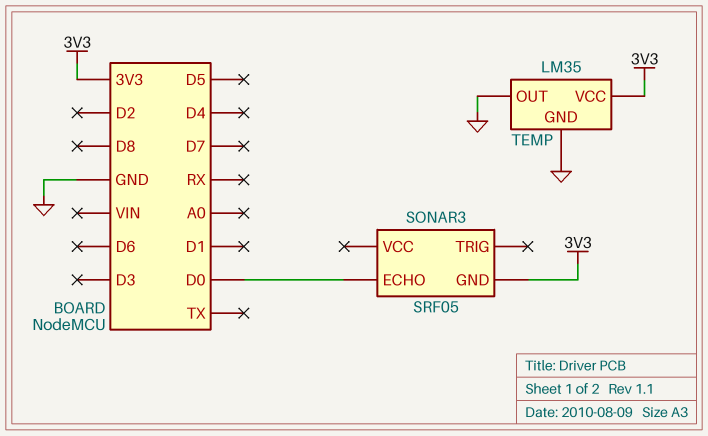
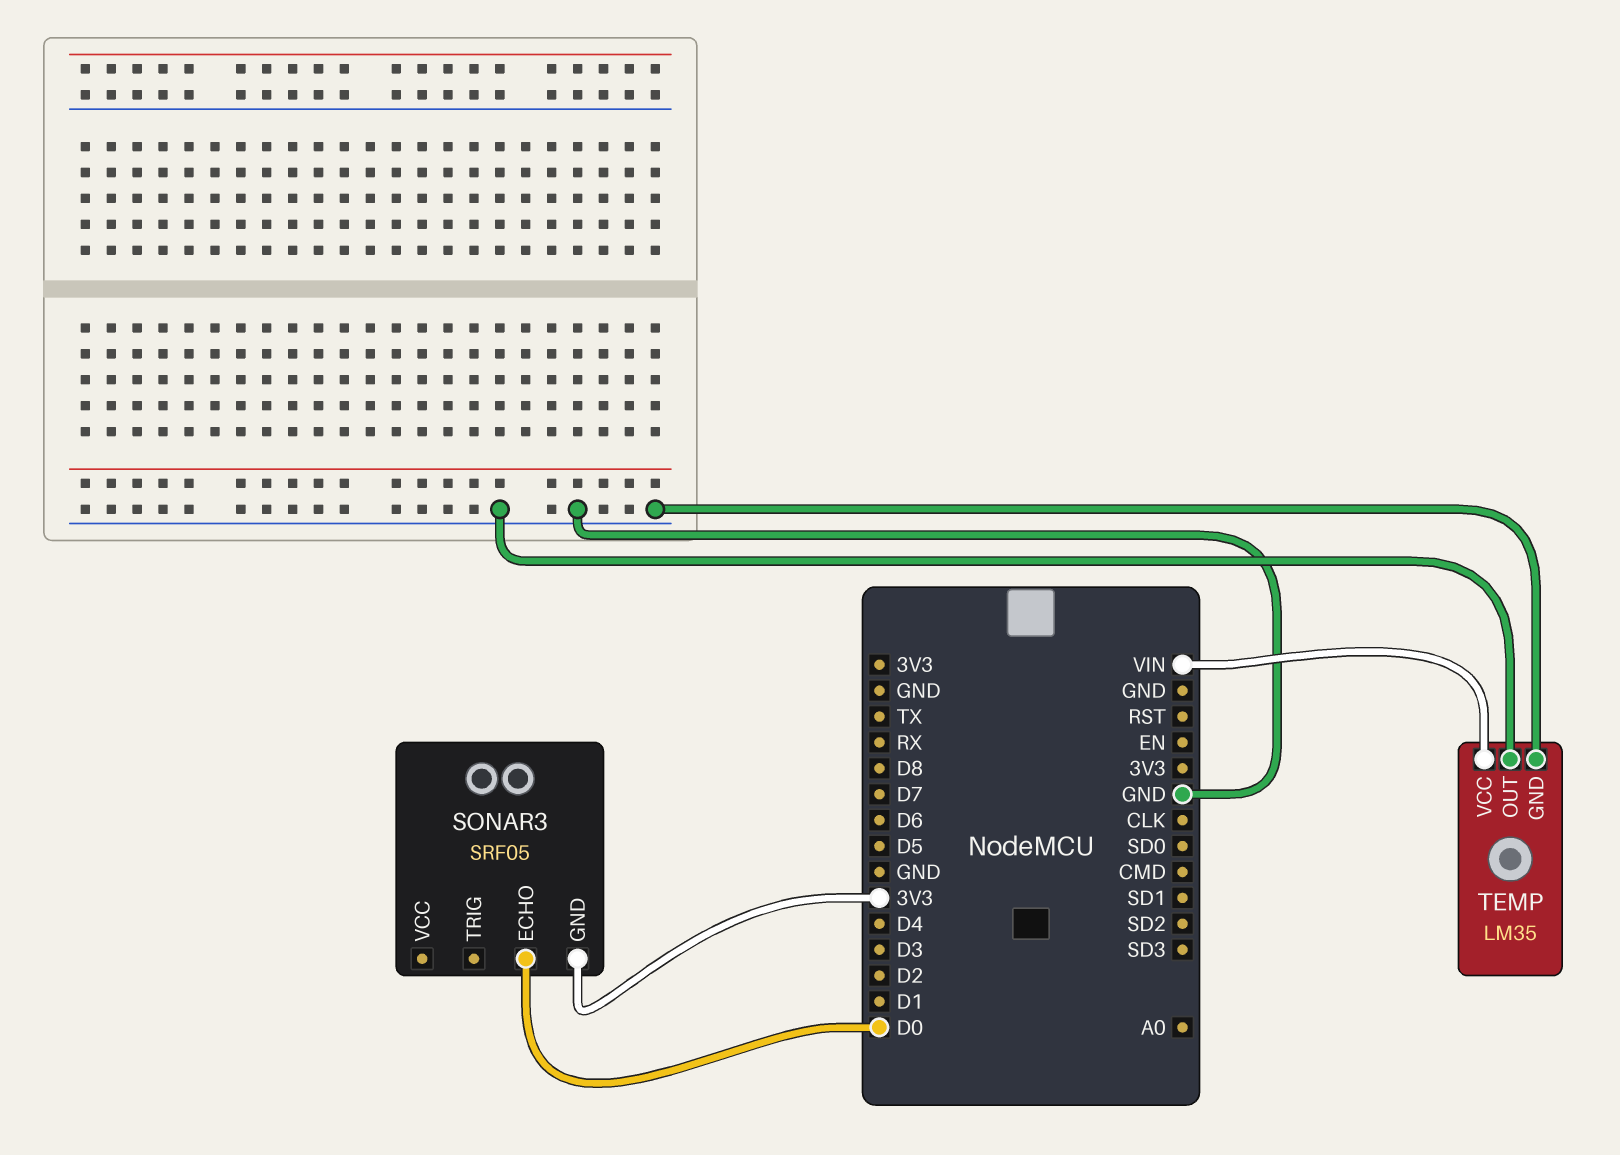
TEMP pin VCC: 3V3 -> VIN

